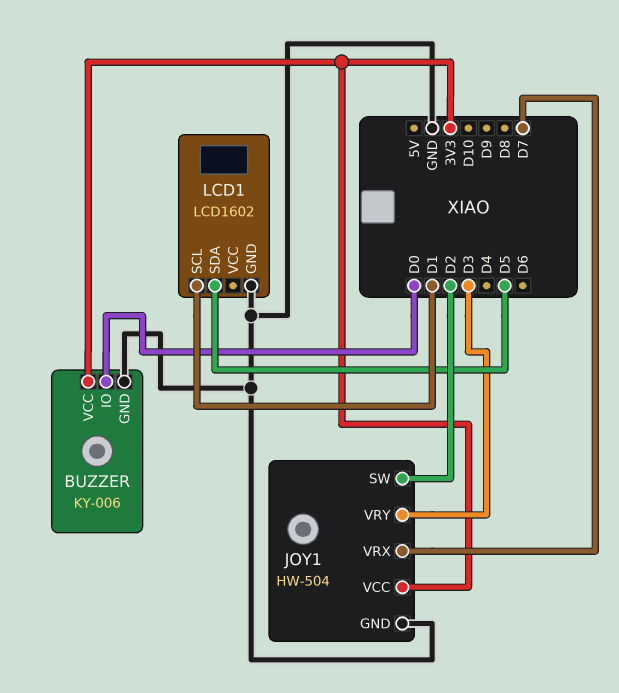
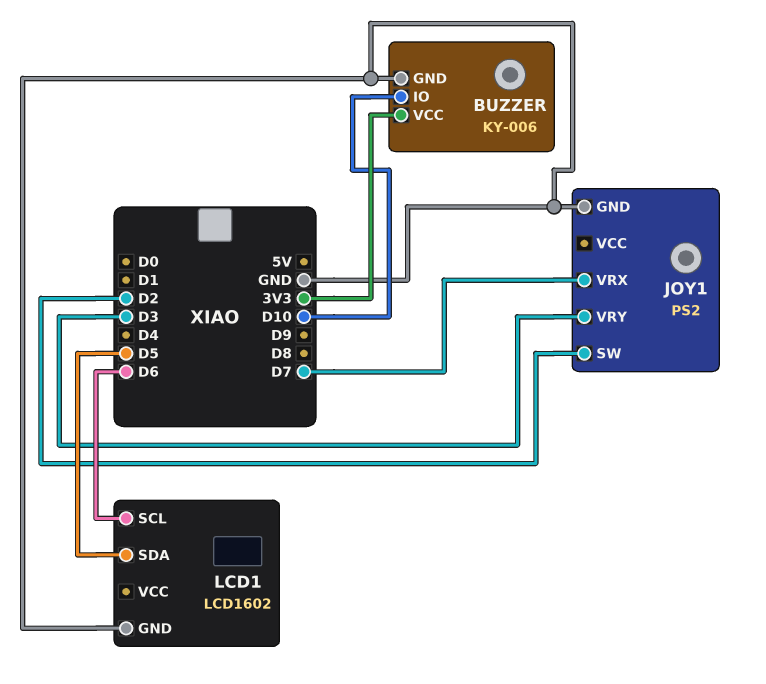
BUZZER pin IO: D0 -> D10
JOY1: HW-504 -> PS2
JOY1 pin VCC: 3V3 -> none
LCD1 pin SCL: D1 -> D6

